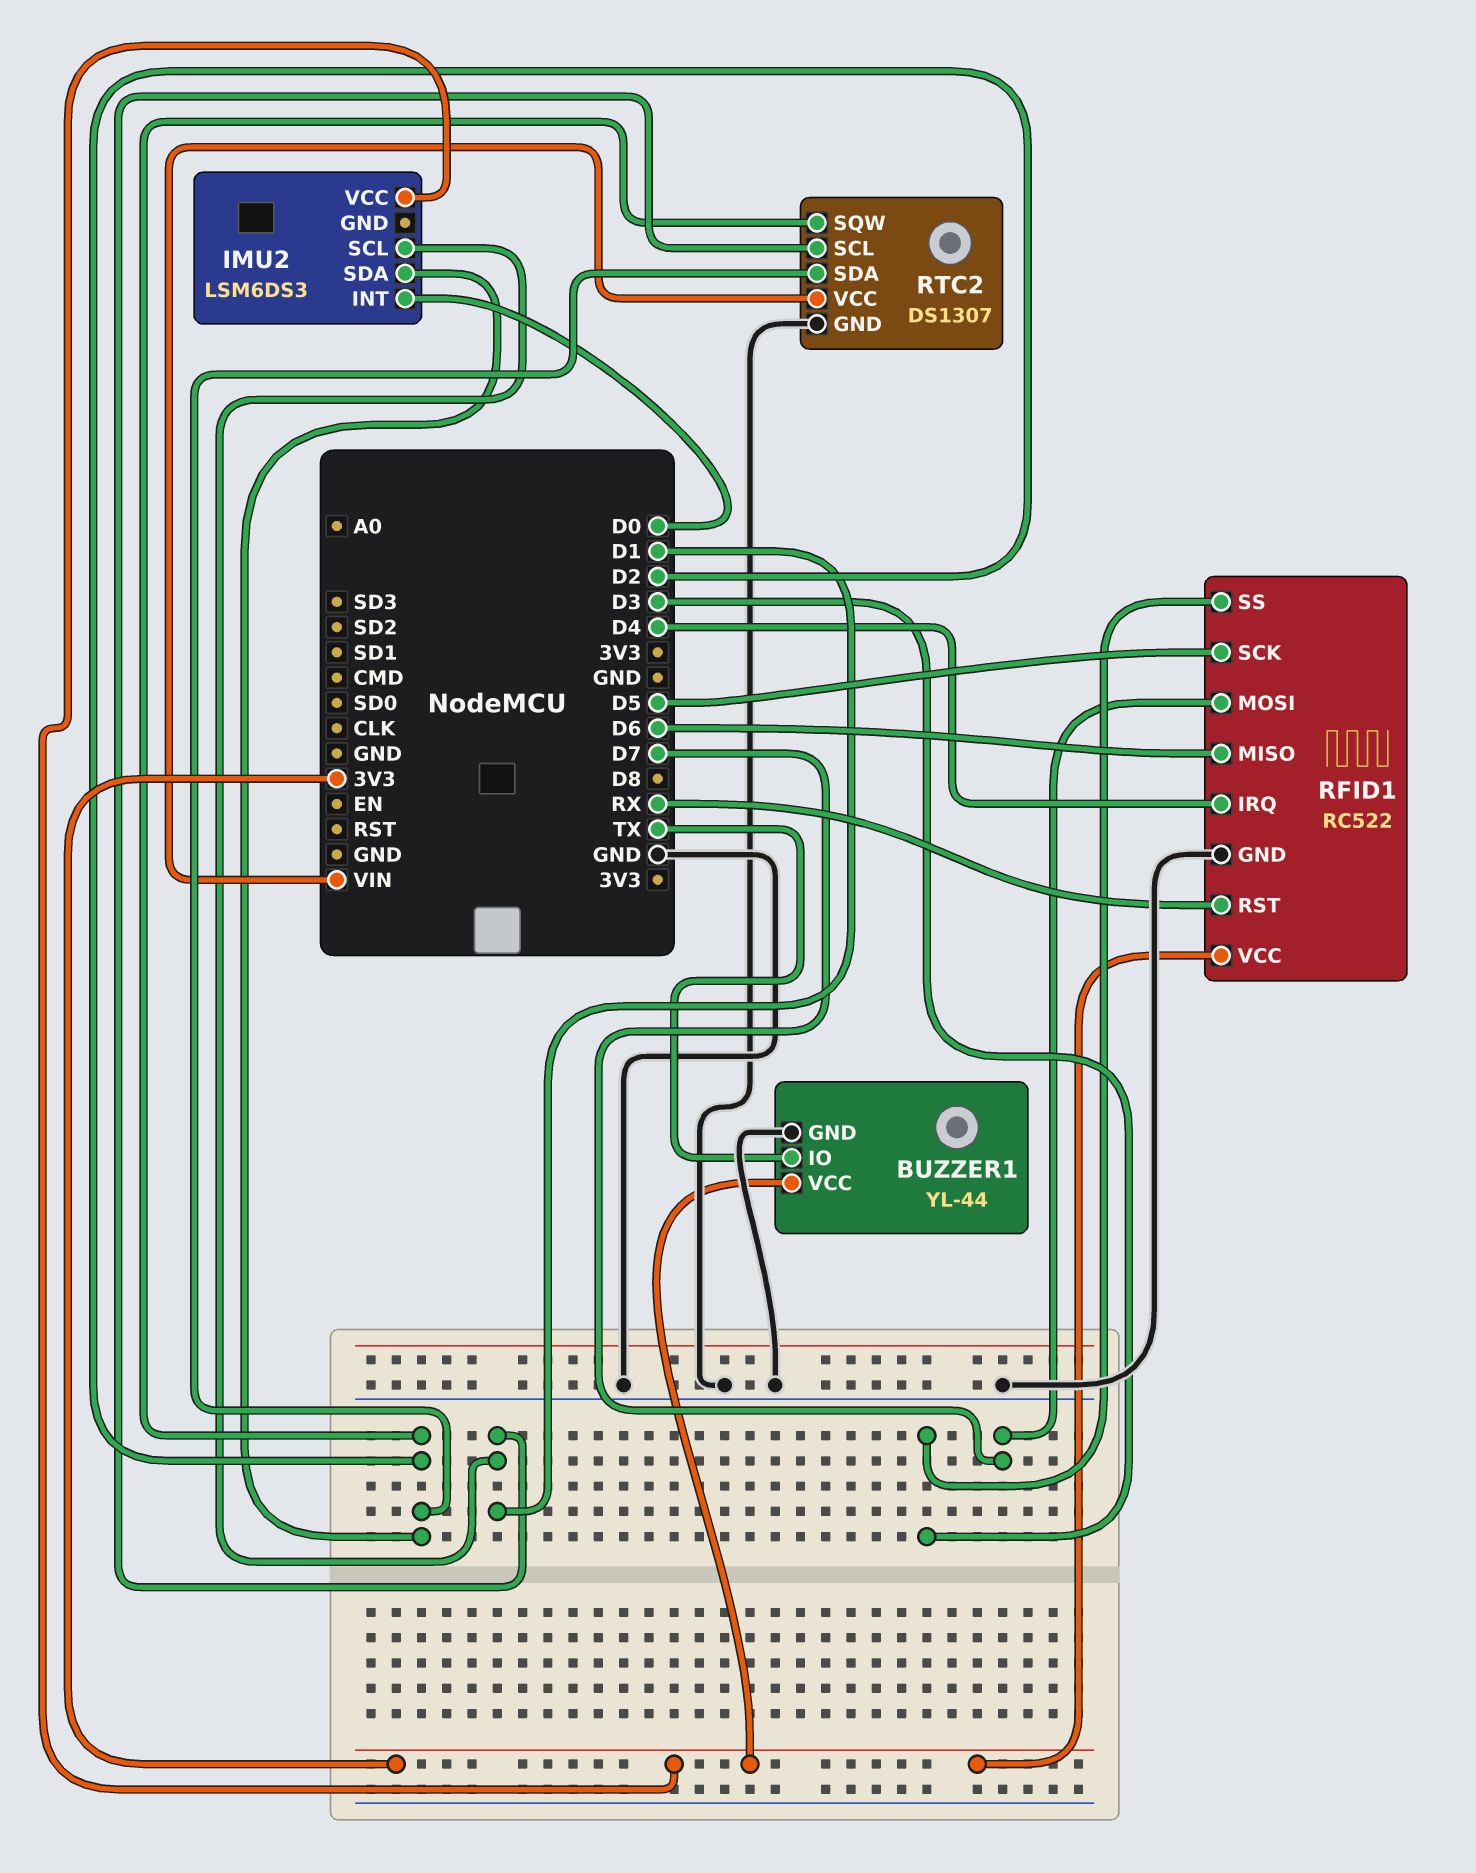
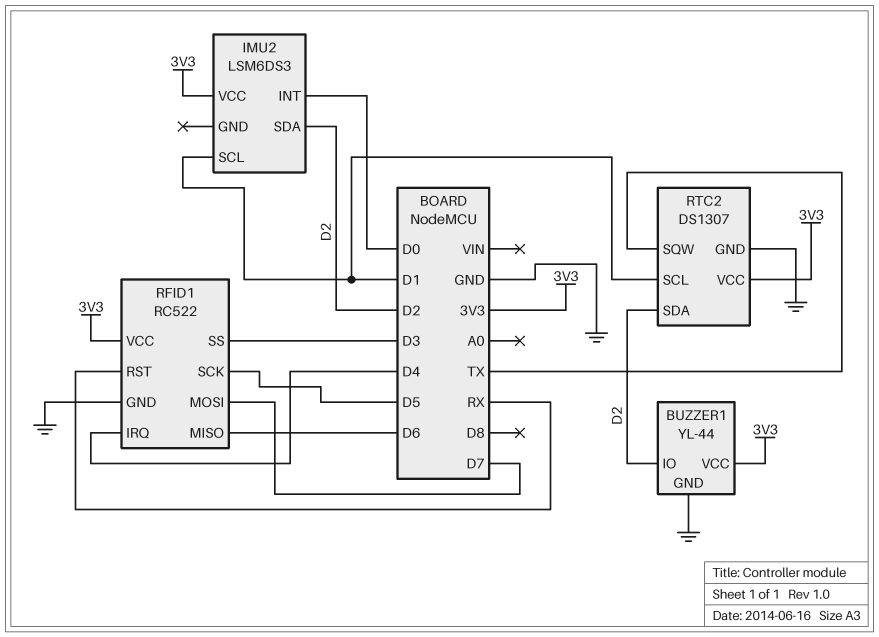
BUZZER1 pin IO: TX -> D2
RTC2 pin SQW: D2 -> TX
RTC2 pin VCC: VIN -> 3V3

